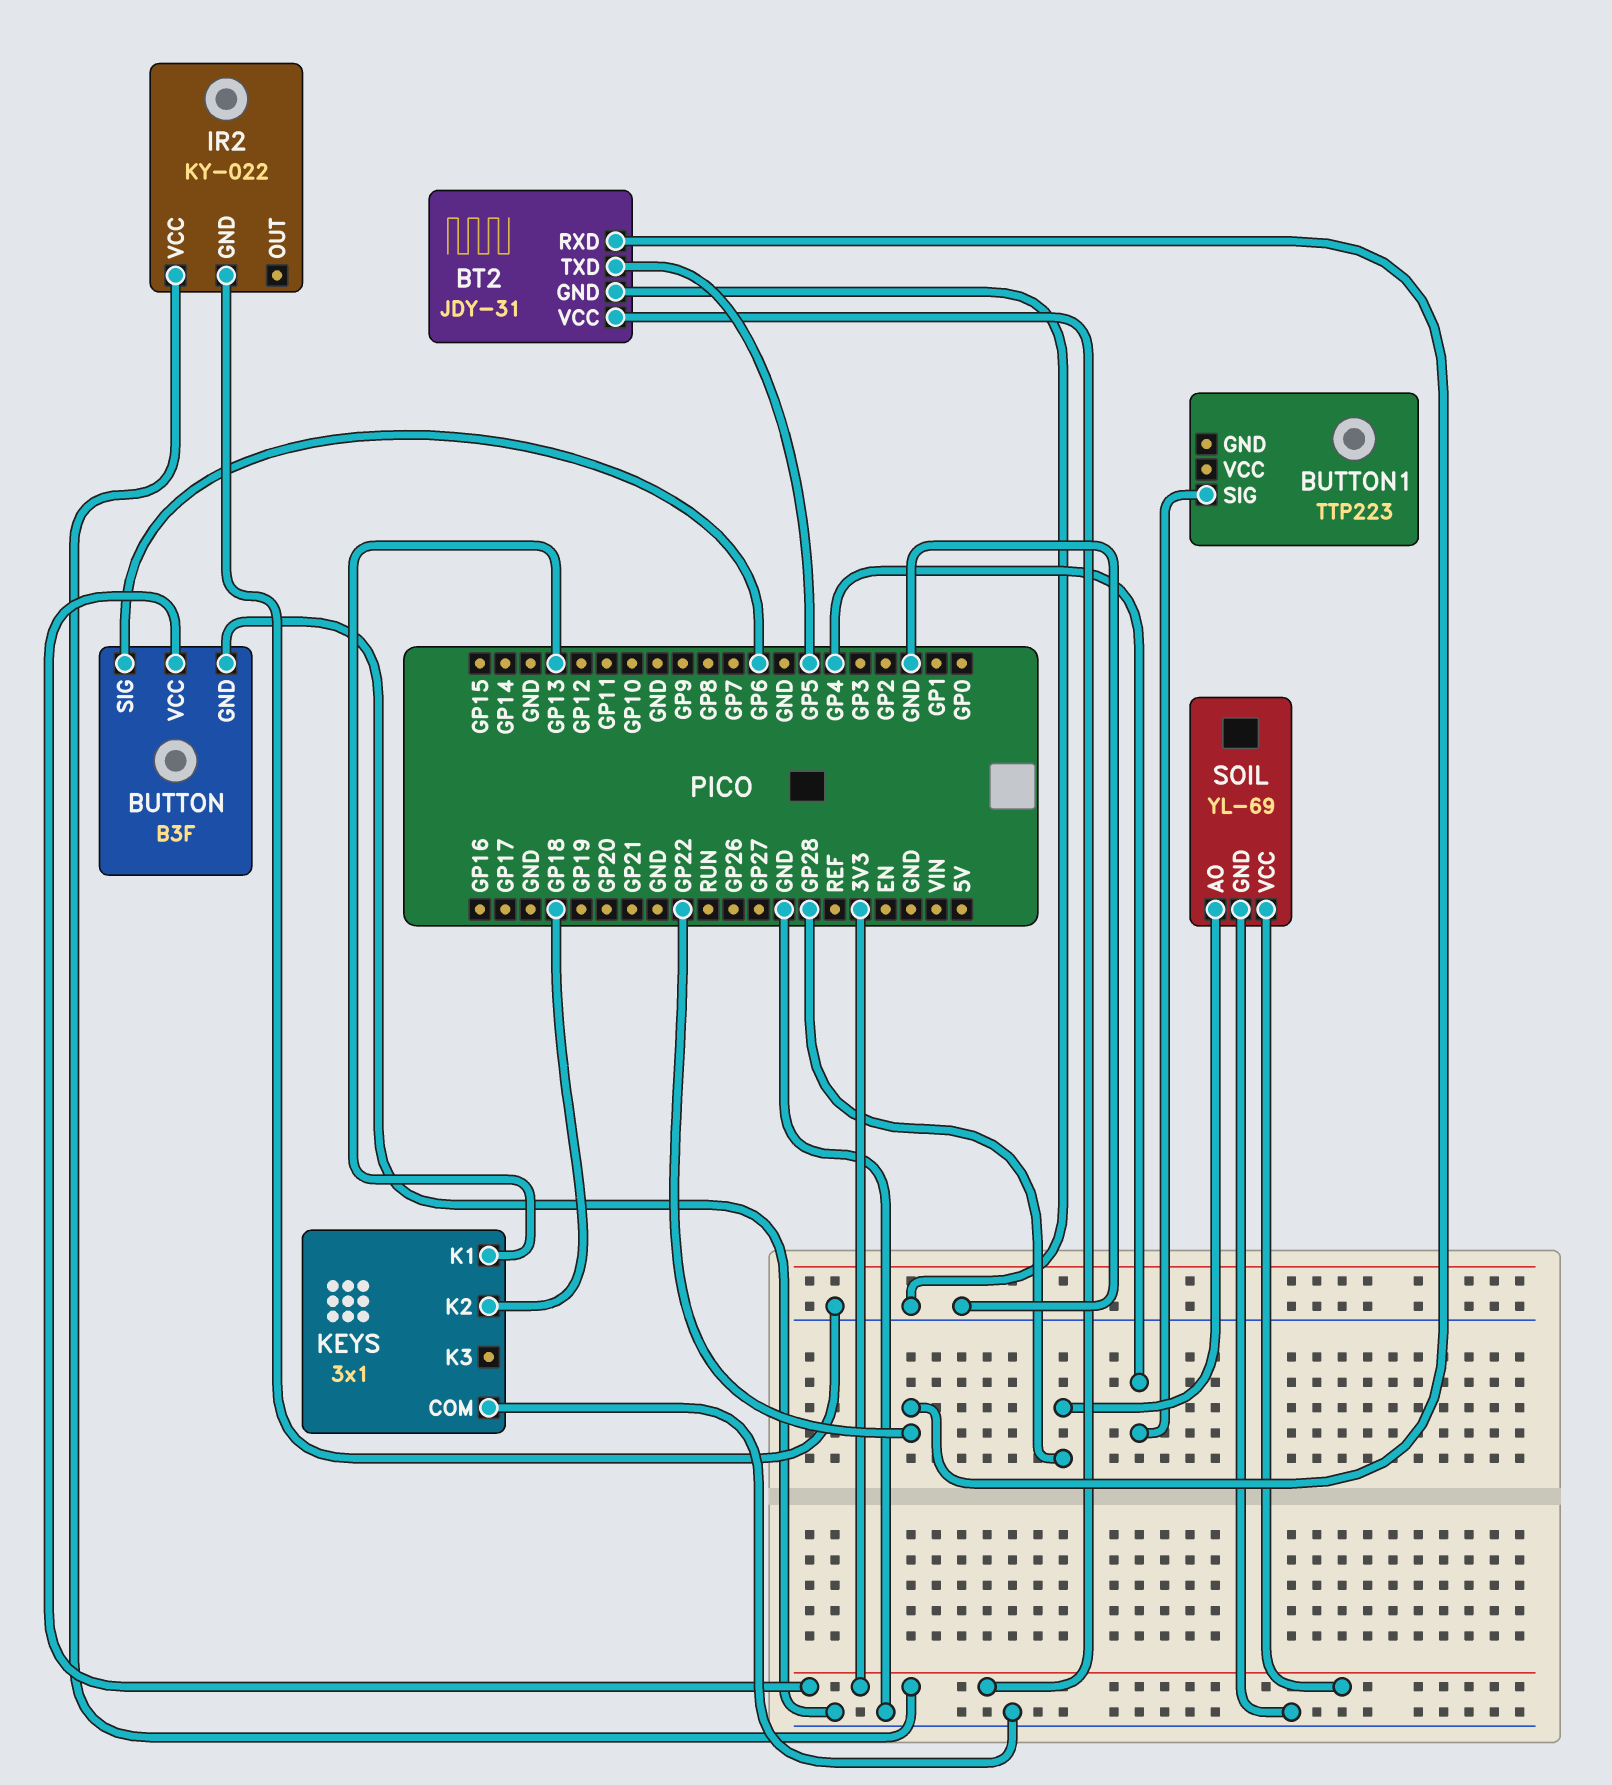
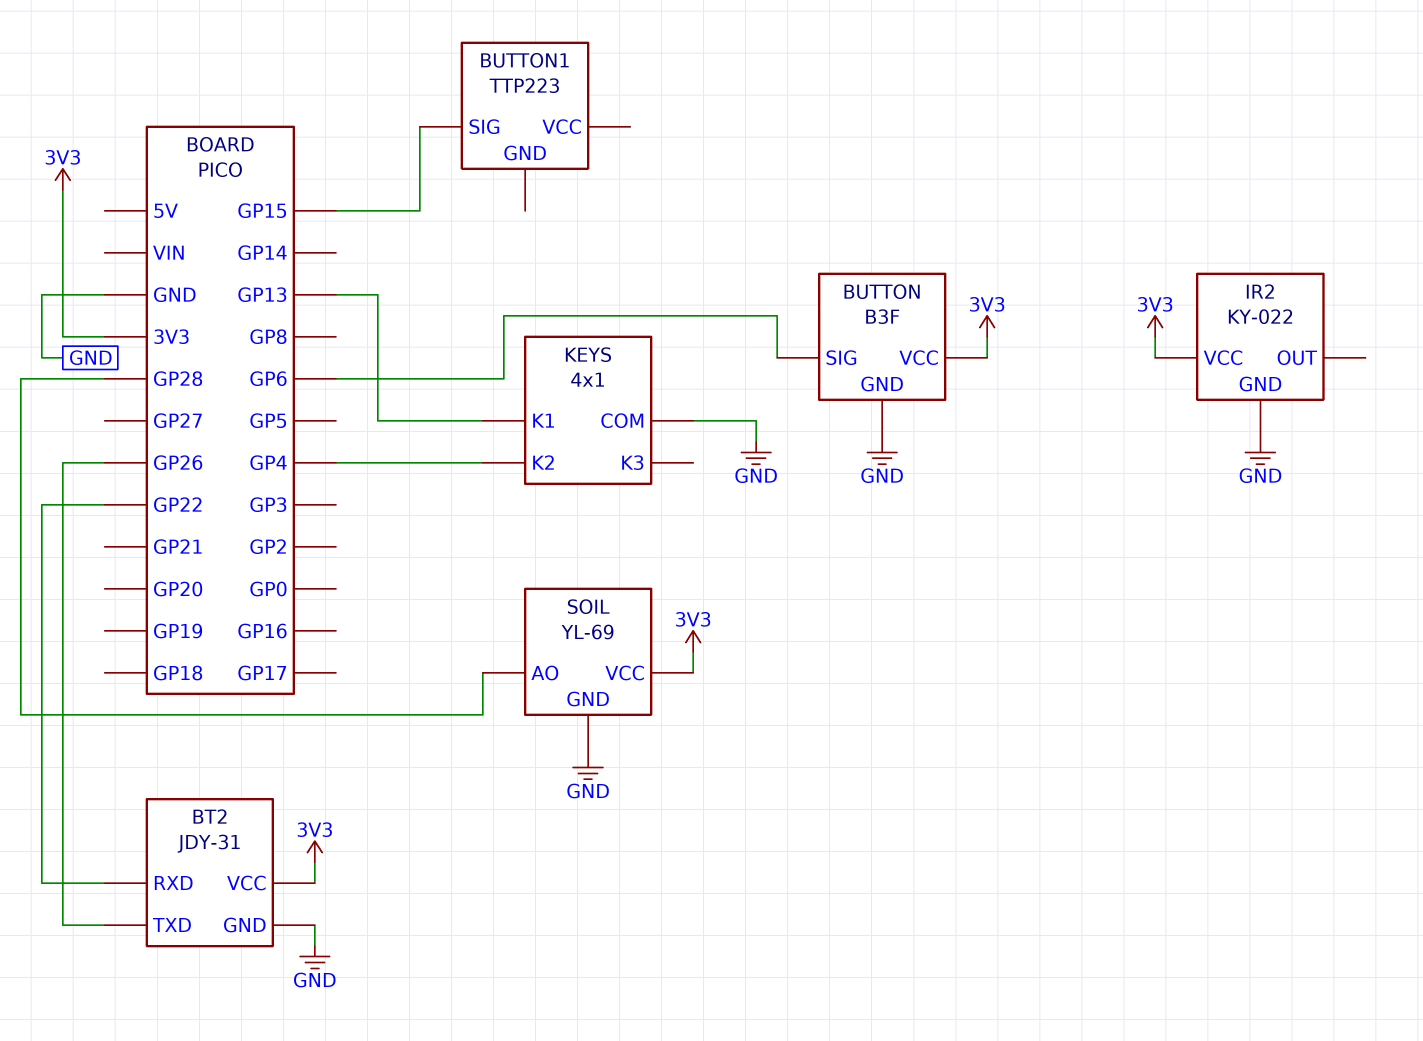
BT2 pin TXD: GP5 -> GP26
BUTTON1 pin SIG: GP4 -> GP15
KEYS: 3x1 -> 4x1
KEYS pin K2: GP18 -> GP4

